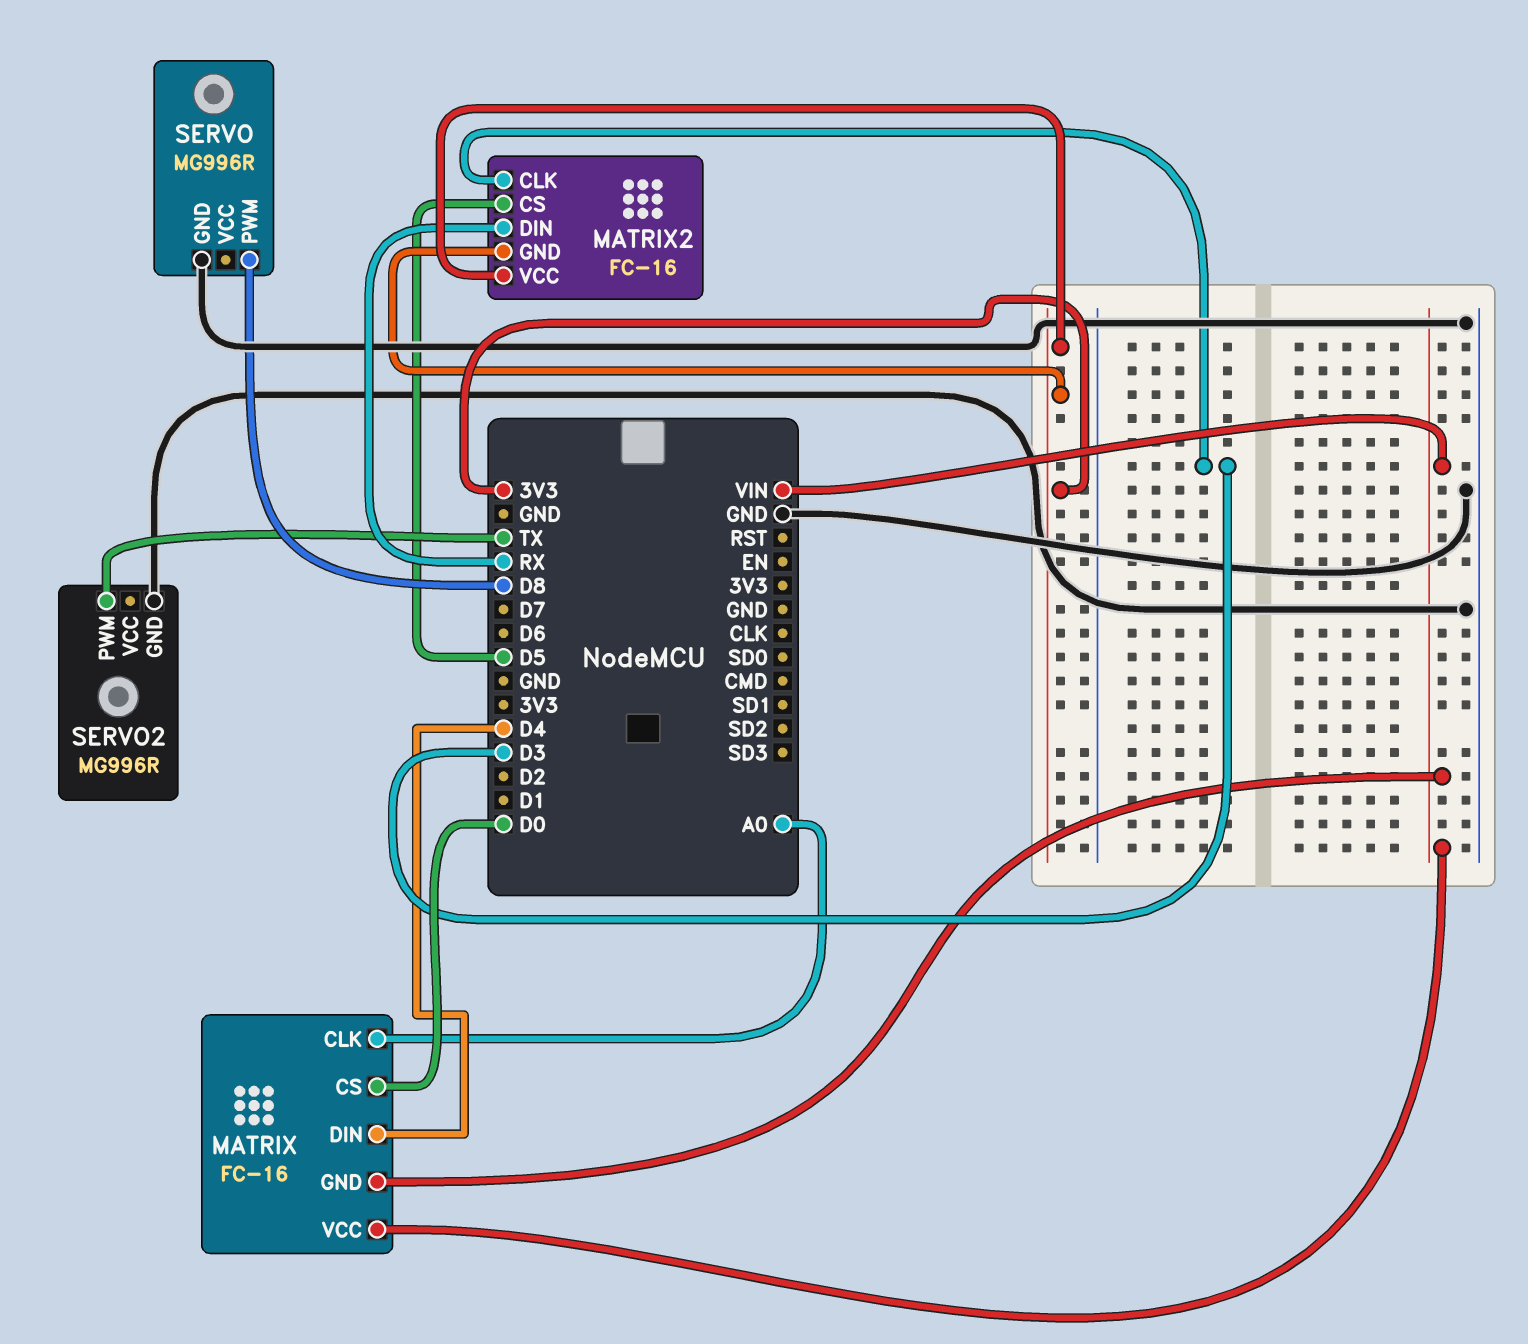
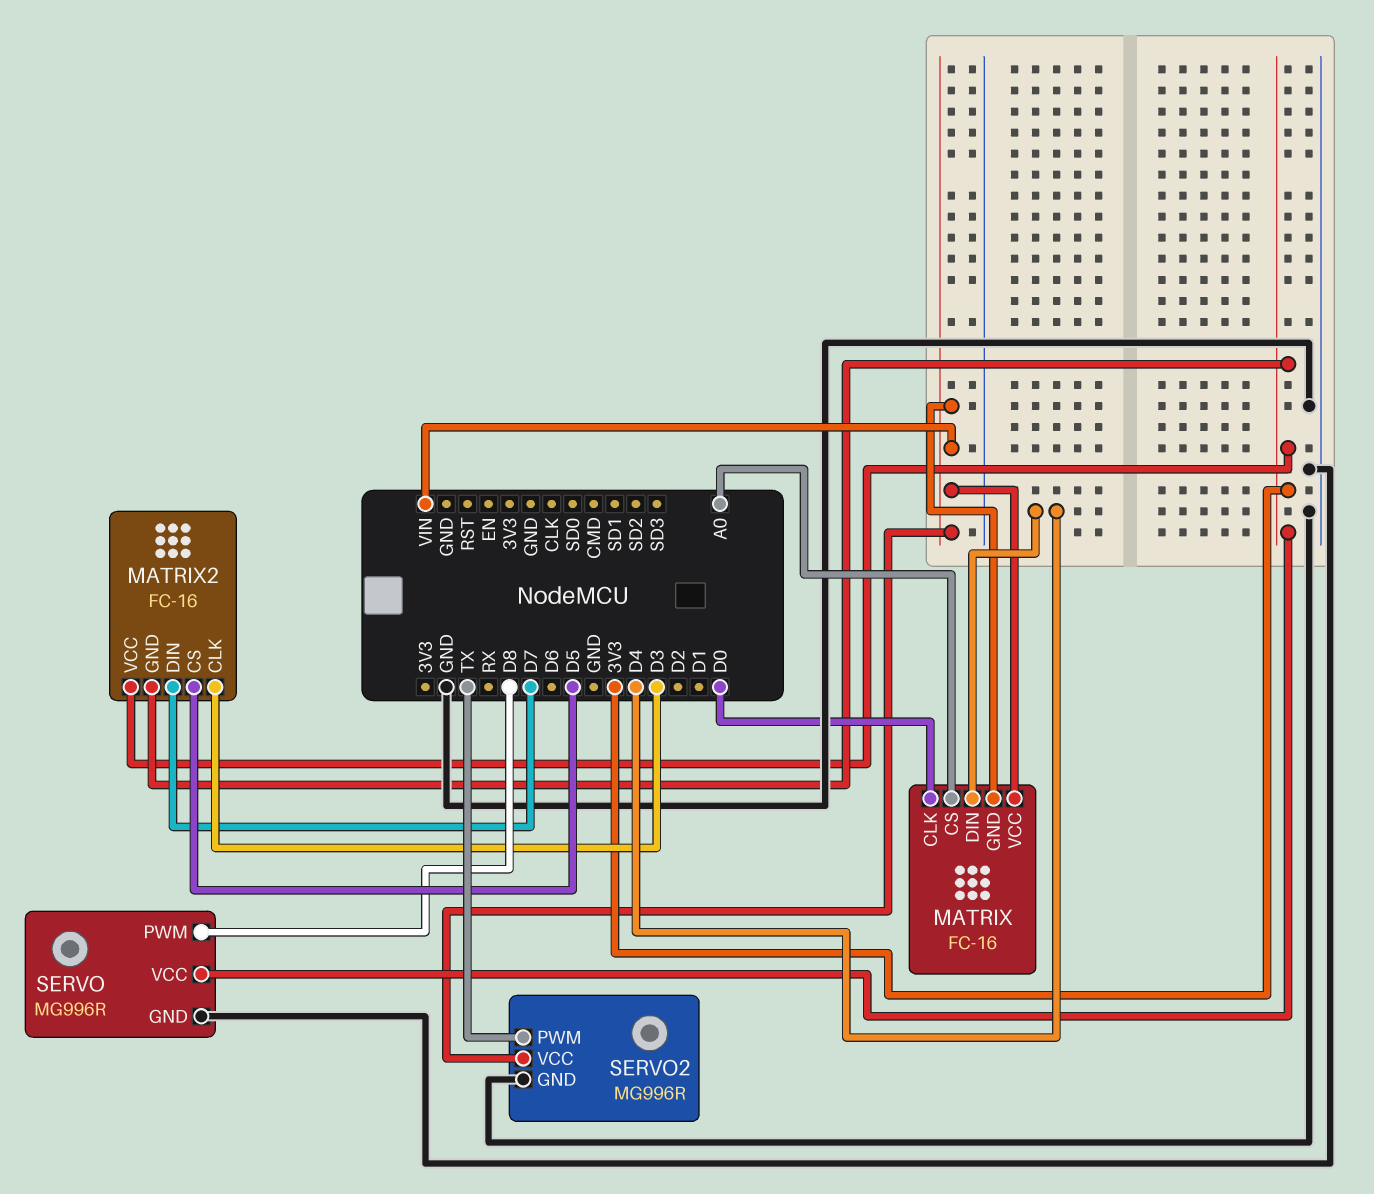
MATRIX pin CLK: A0 -> D0
MATRIX pin CS: D0 -> A0
MATRIX2 pin DIN: RX -> D7
SERVO pin VCC: none -> 3V3
SERVO2 pin VCC: none -> VIN

